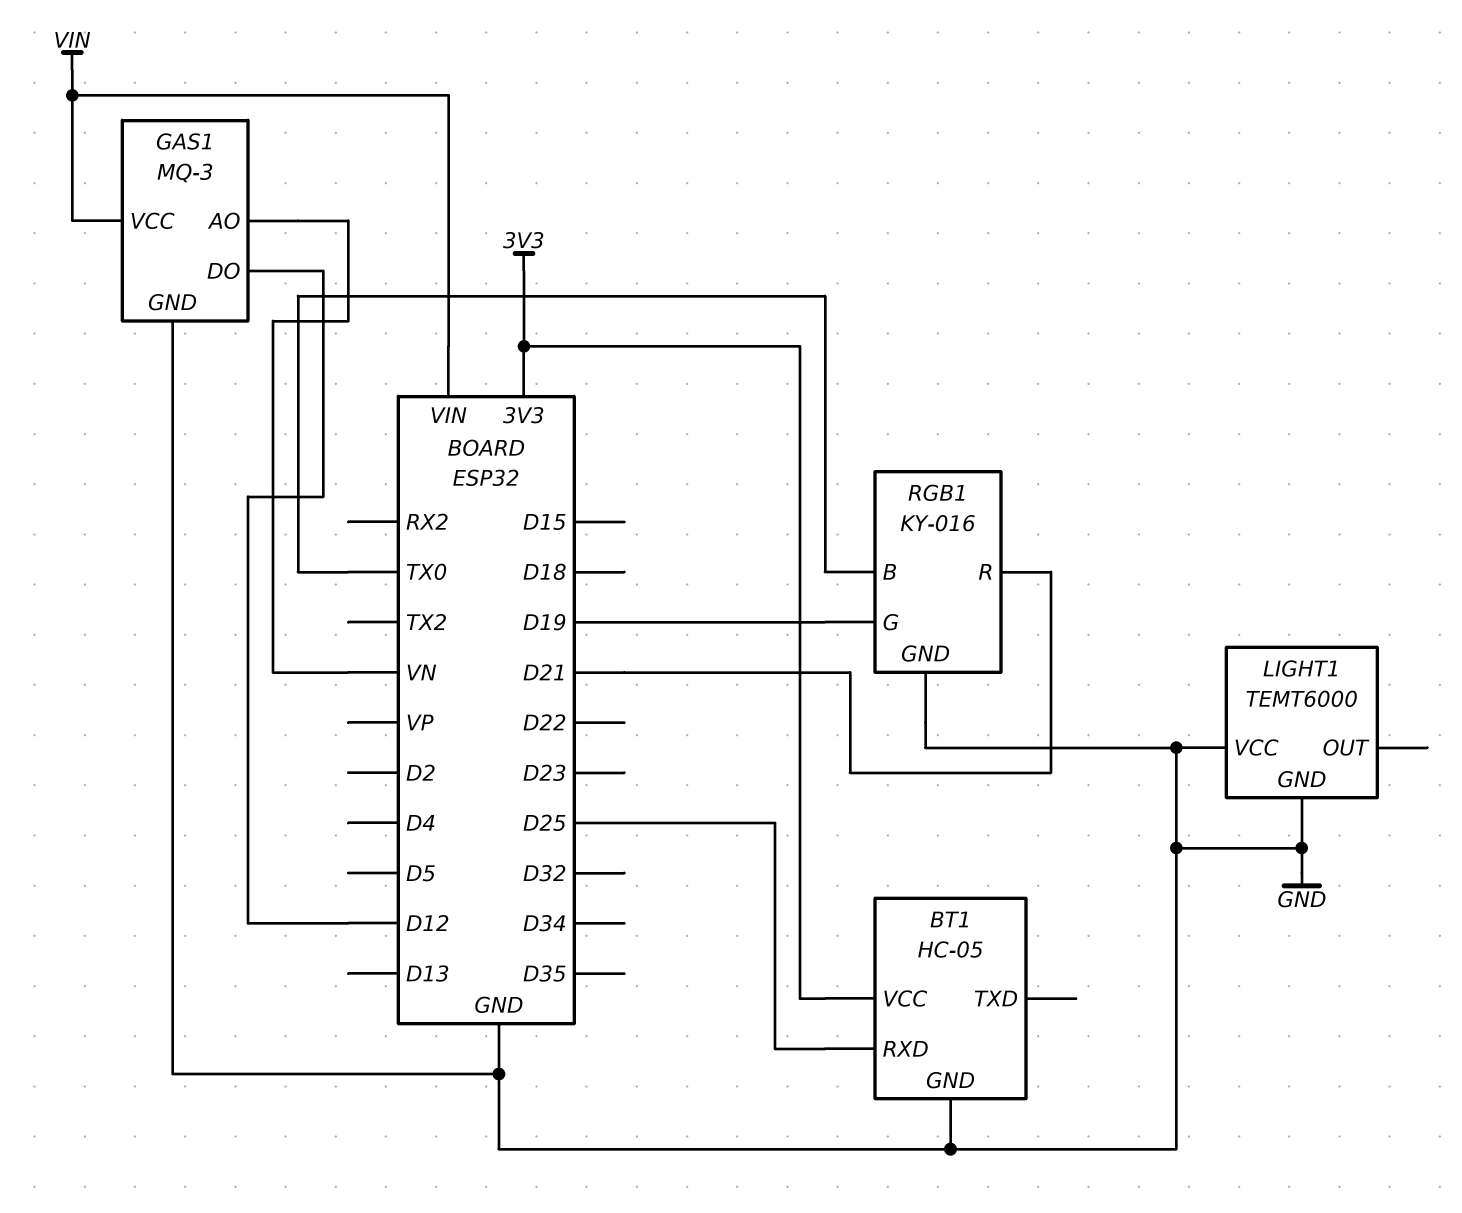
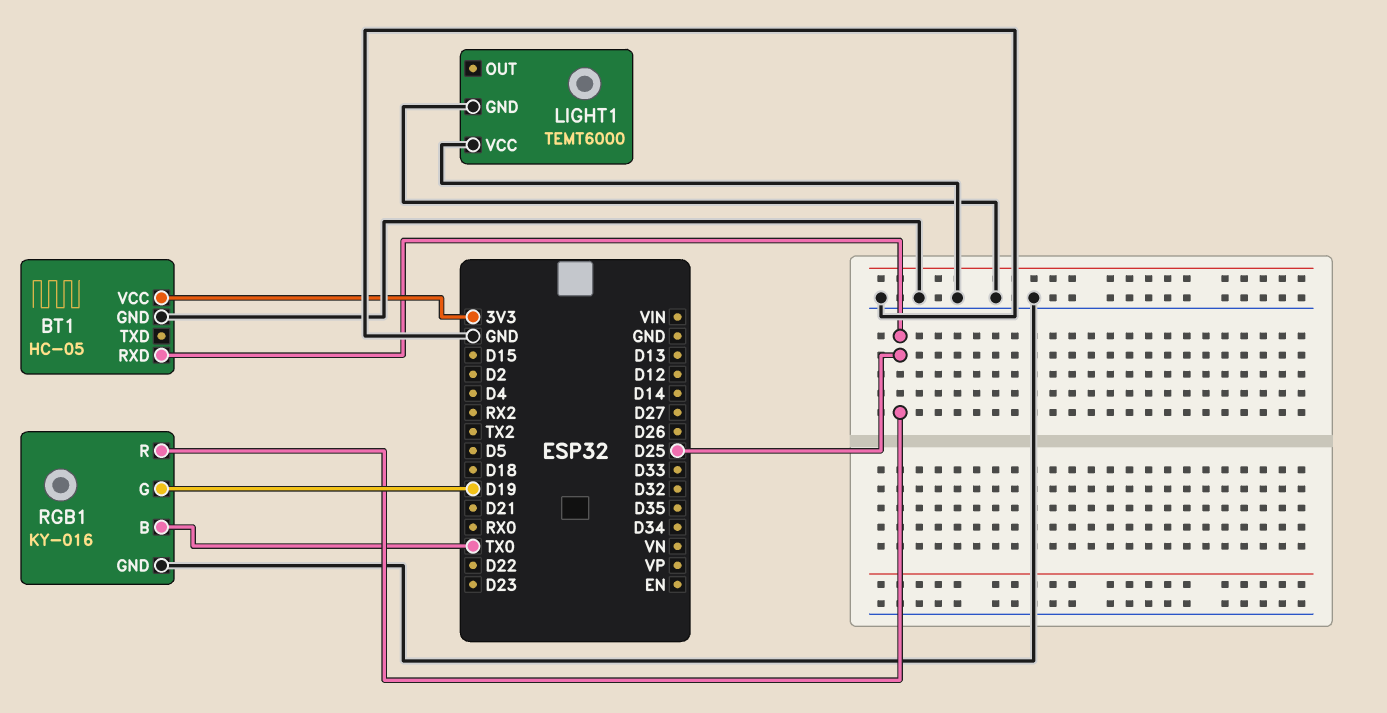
GAS1: MQ-3 -> none
GAS1 pin AO: VN -> none
GAS1 pin DO: D12 -> none
GAS1 pin GND: GND -> none
GAS1 pin VCC: VIN -> none
RGB1 pin R: D21 -> D25

